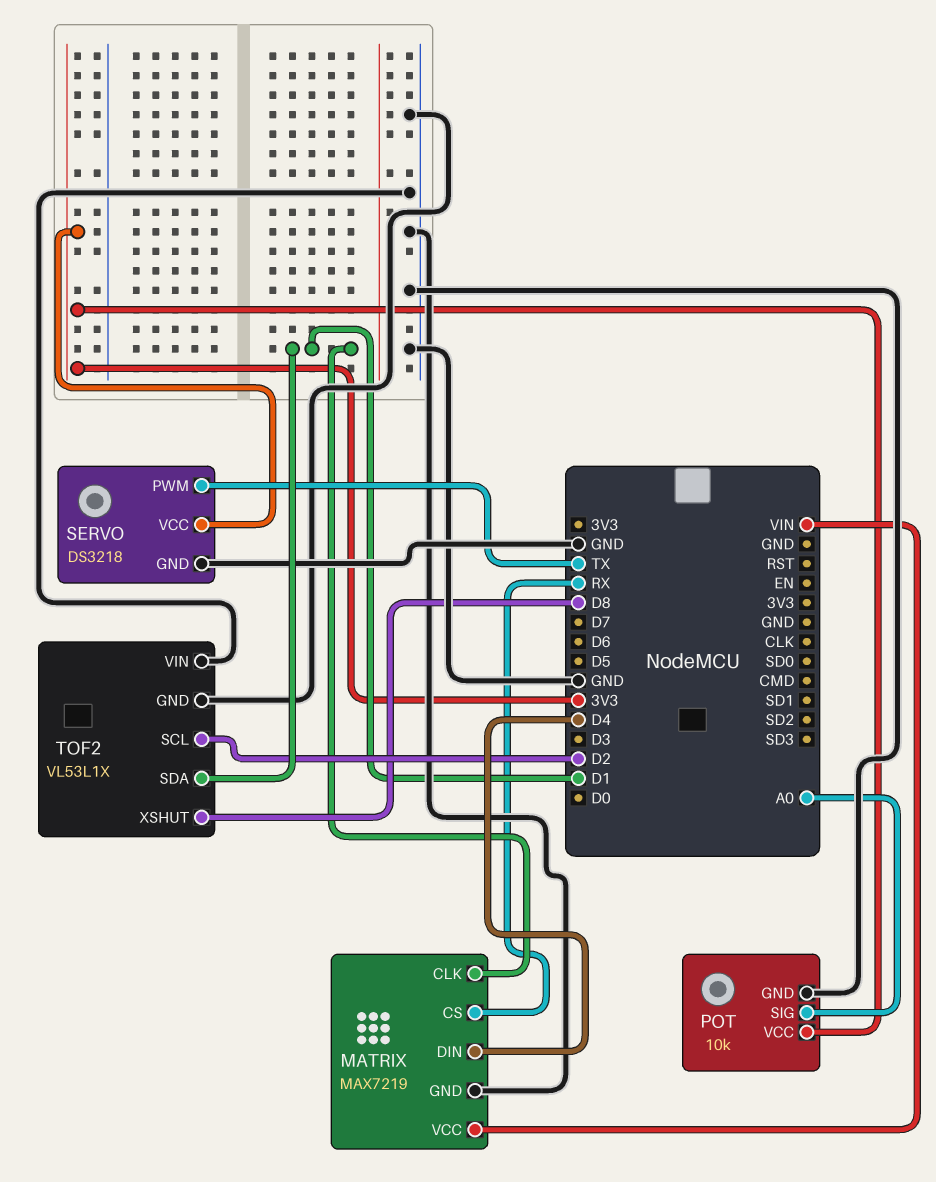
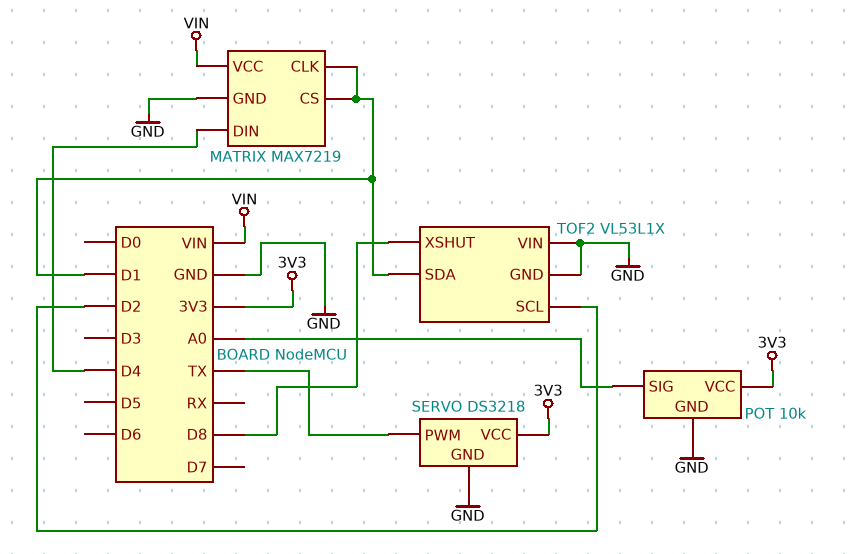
MATRIX pin CS: RX -> D1

